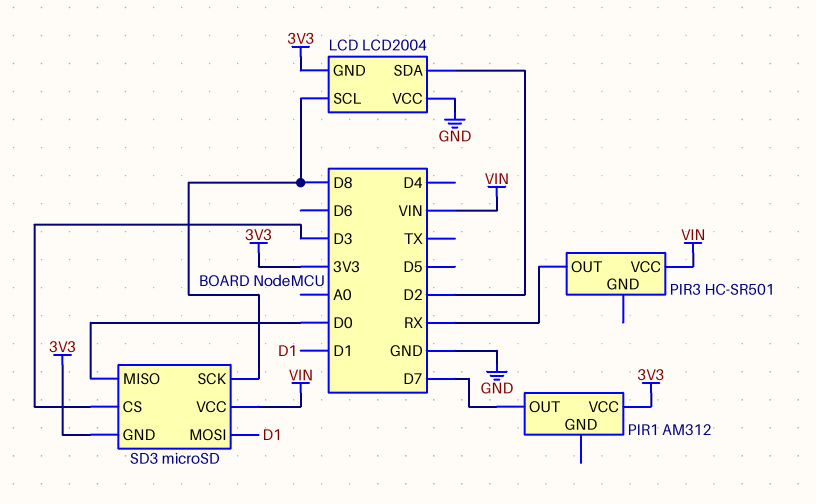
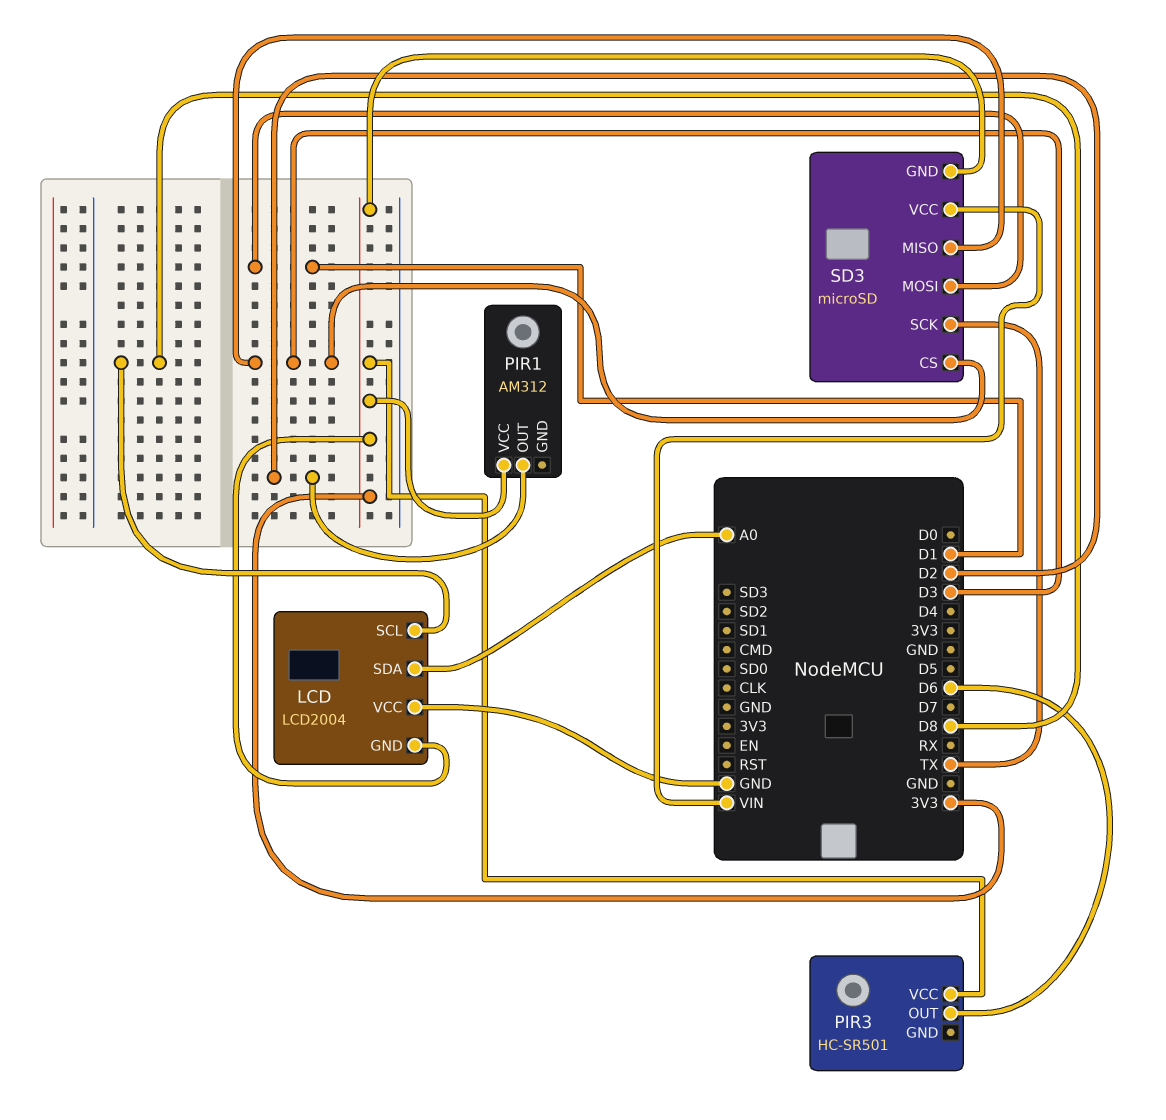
LCD pin SDA: D2 -> A0
PIR1 pin OUT: D7 -> D2
PIR3 pin OUT: RX -> D6
PIR3 pin VCC: VIN -> 3V3
SD3 pin MISO: D0 -> D3
SD3 pin SCK: D8 -> TX

